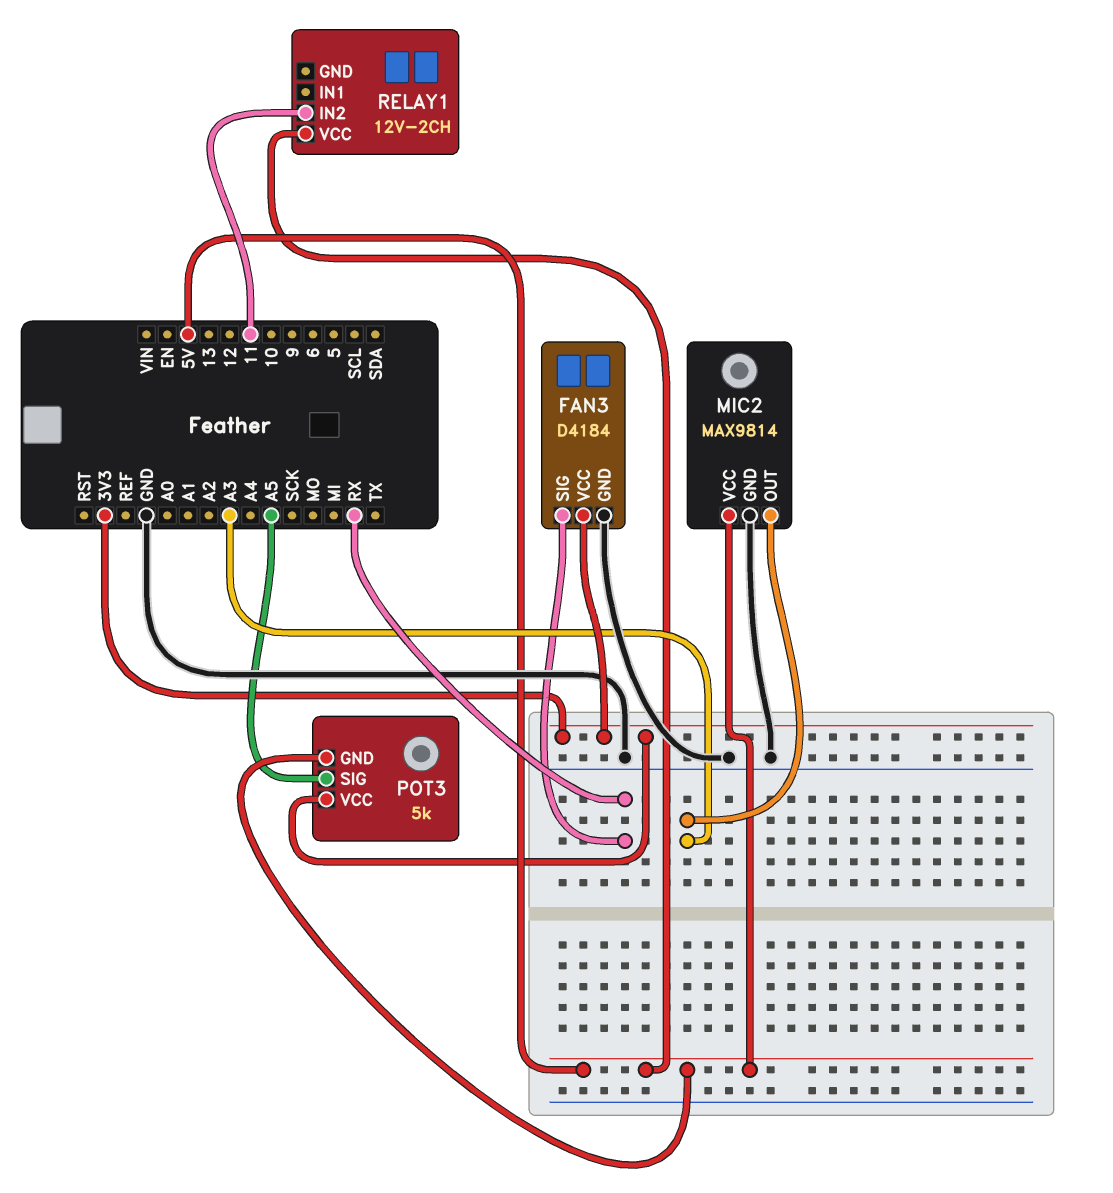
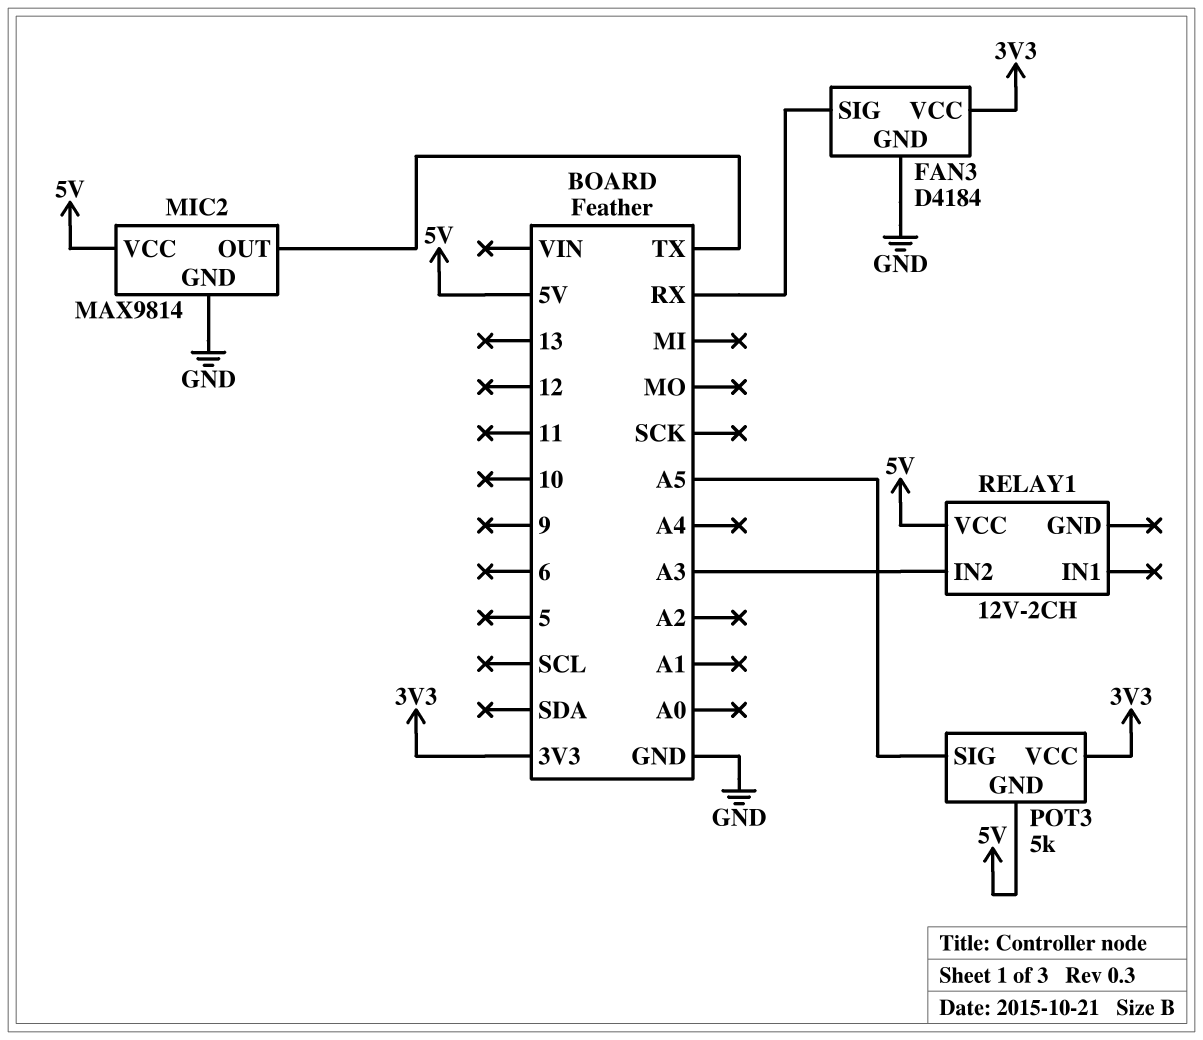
MIC2 pin OUT: A3 -> TX
RELAY1 pin IN2: 11 -> A3

